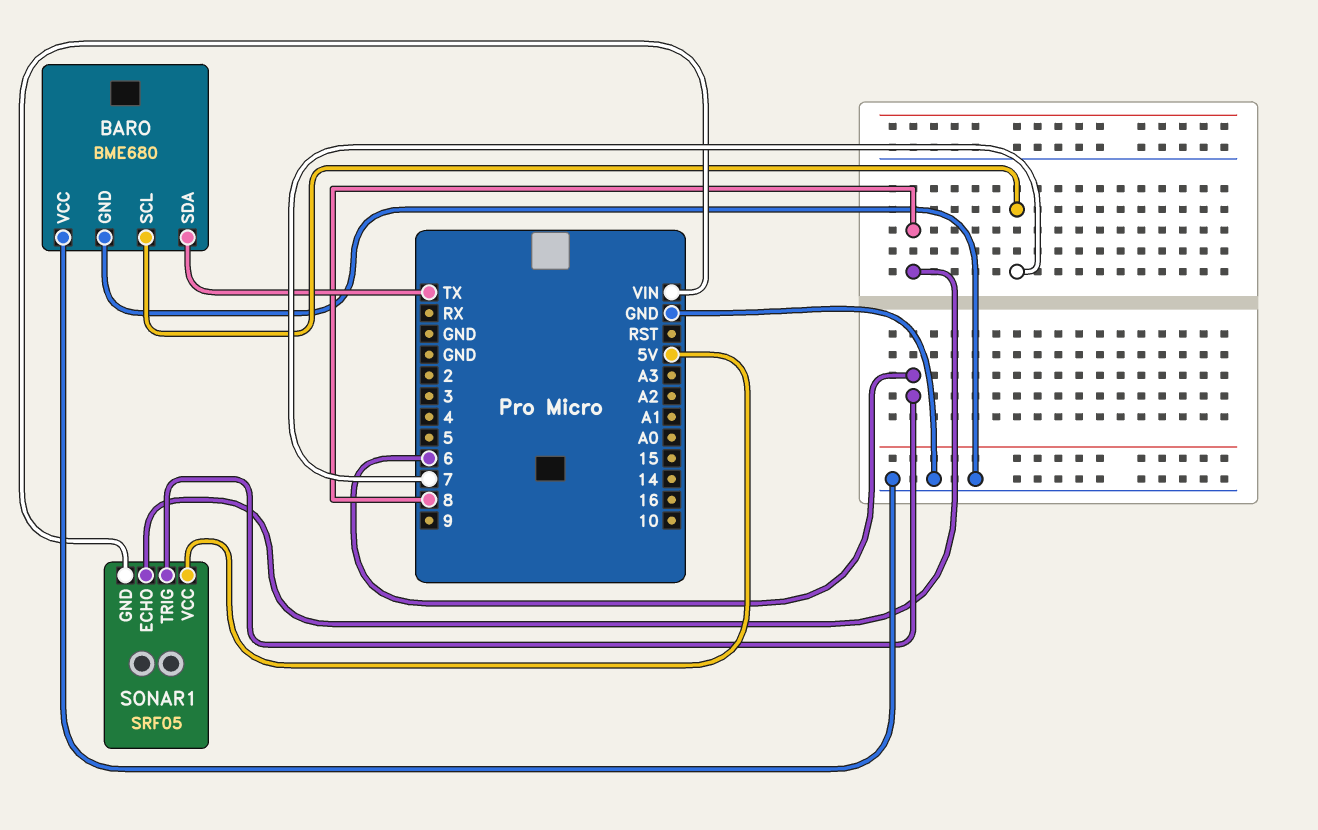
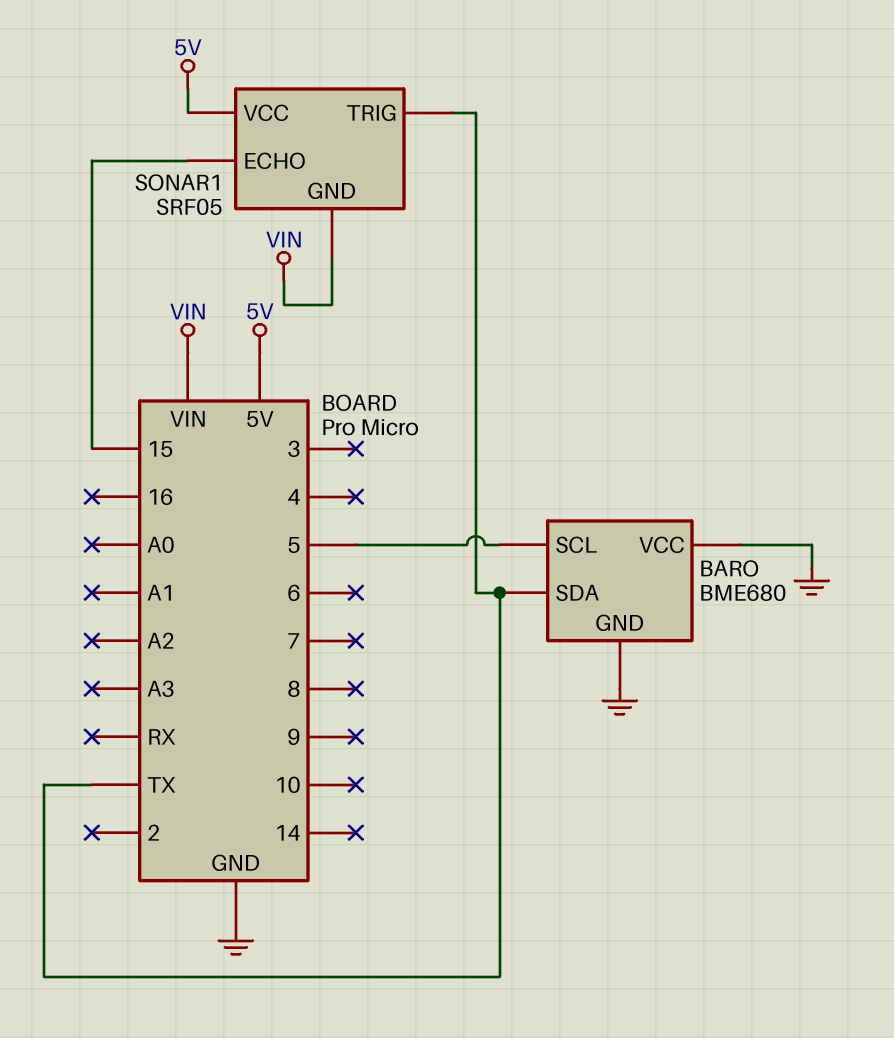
BARO pin SCL: 7 -> 5
SONAR1 pin ECHO: 8 -> 15
SONAR1 pin TRIG: 6 -> TX

